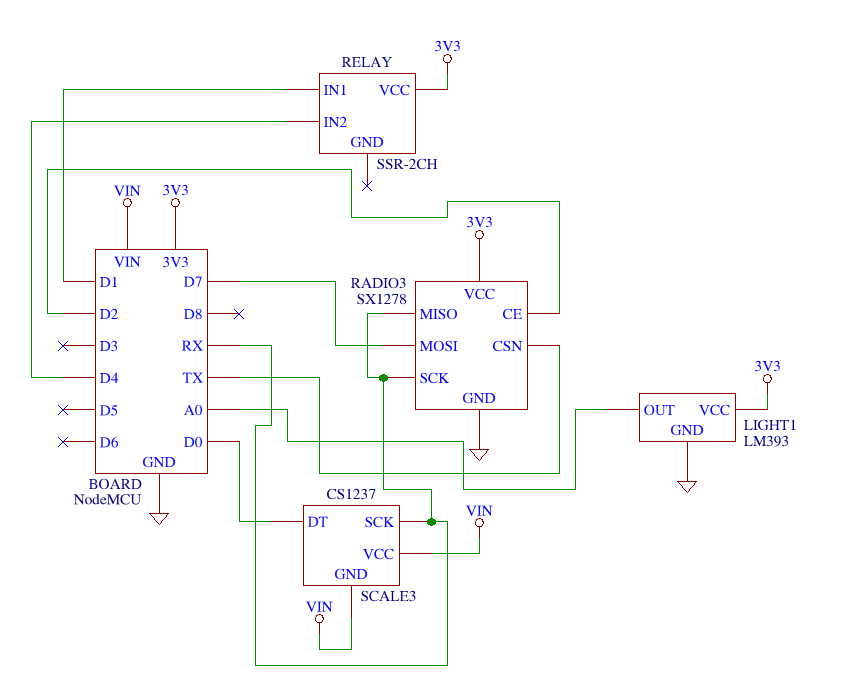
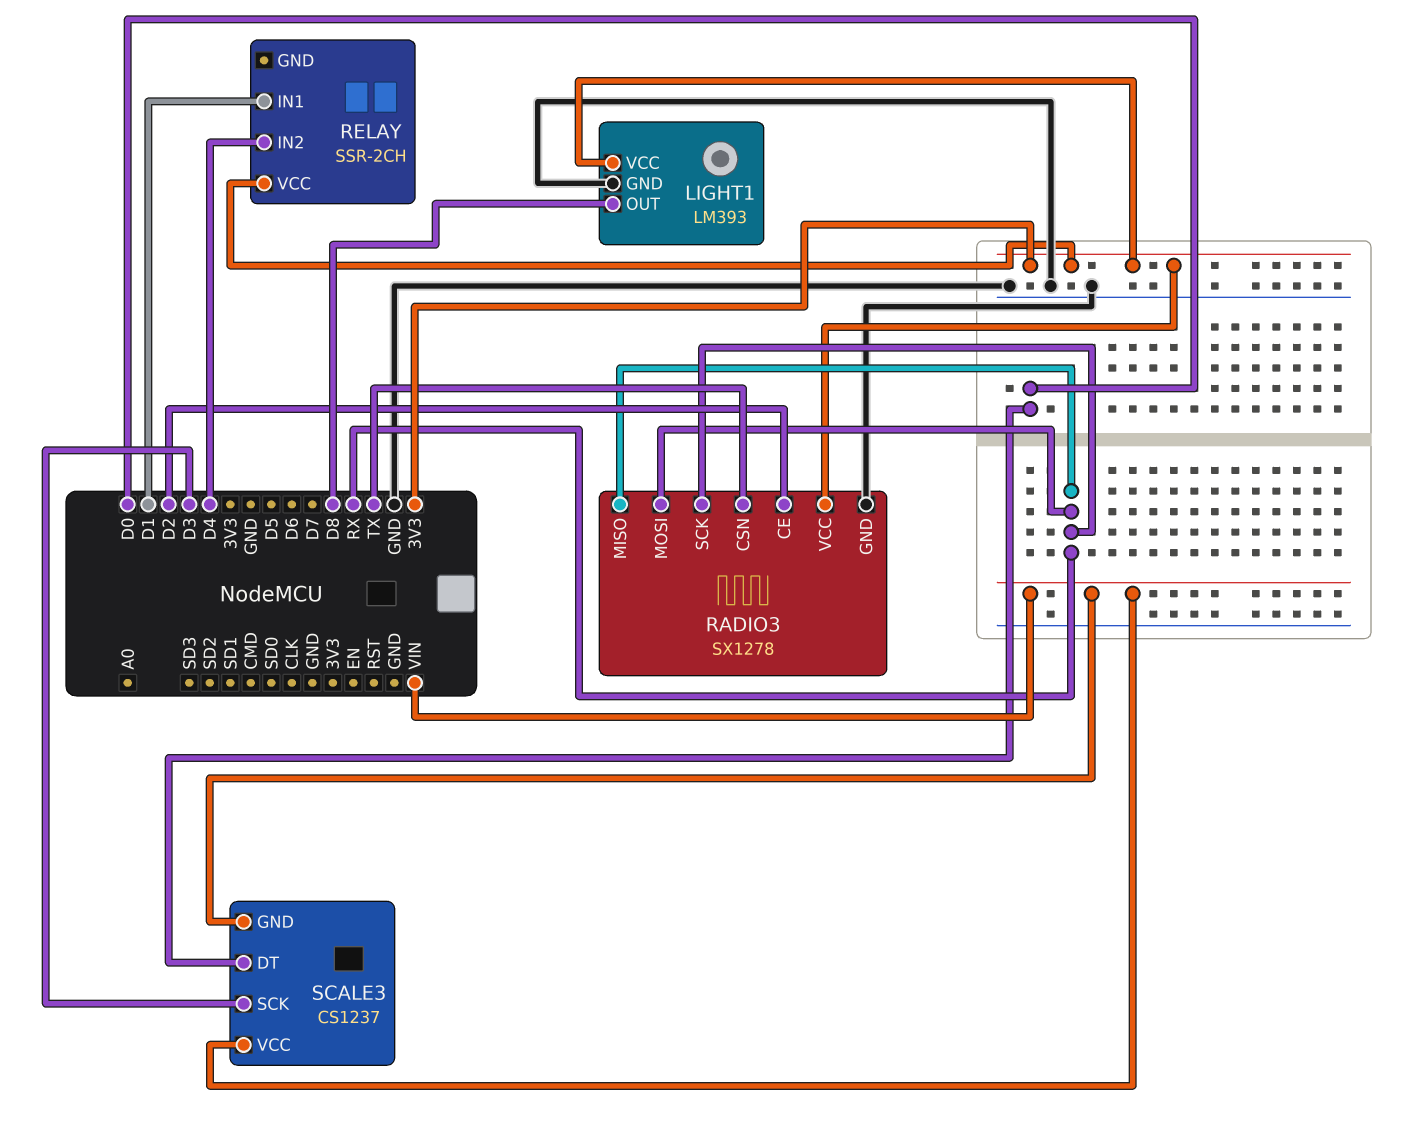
LIGHT1 pin OUT: A0 -> D8
RADIO3 pin MOSI: D7 -> RX
SCALE3 pin SCK: RX -> D3

